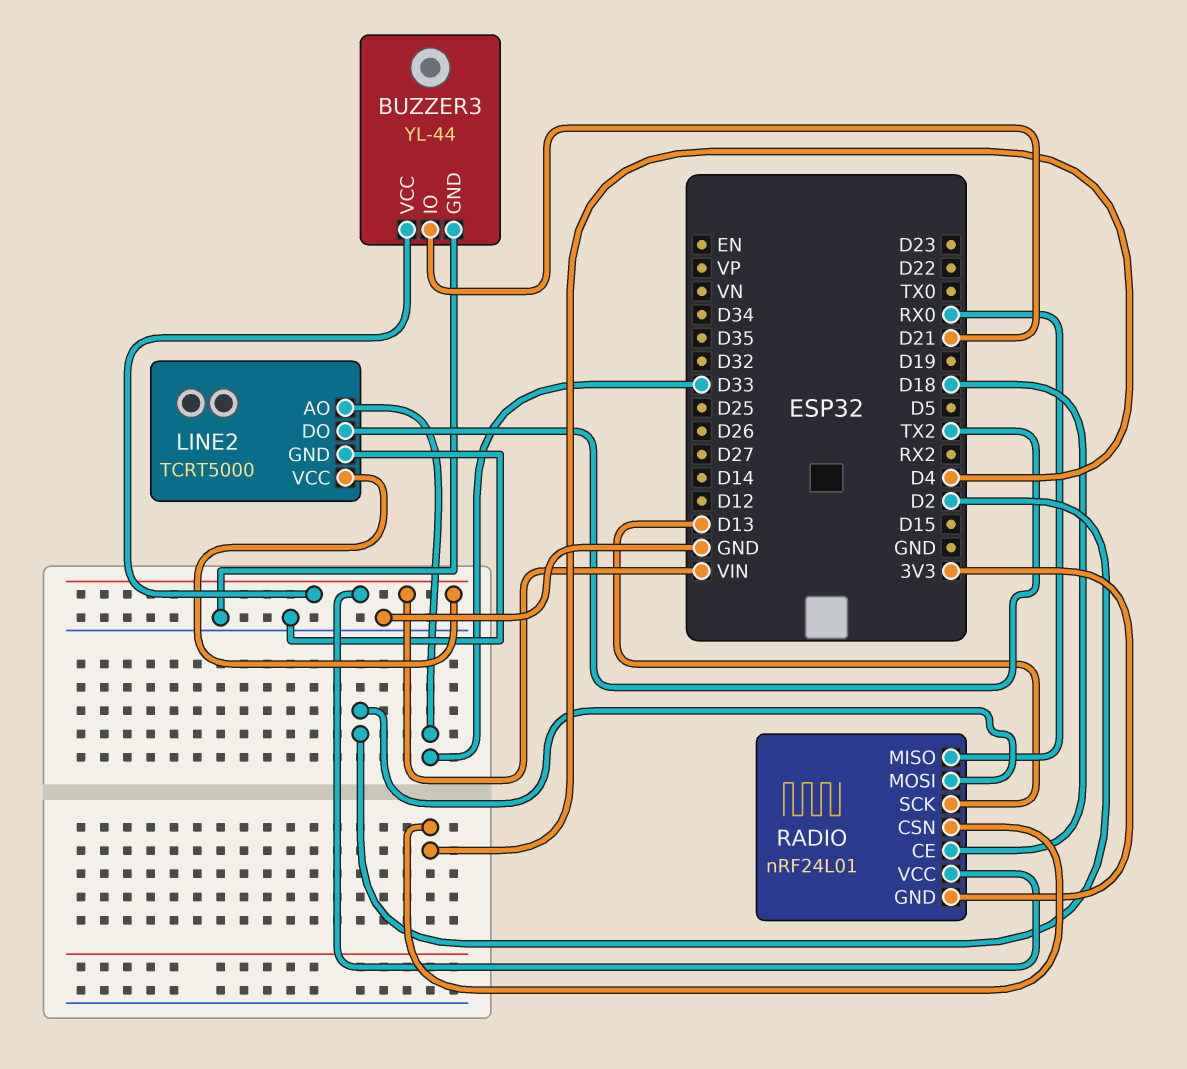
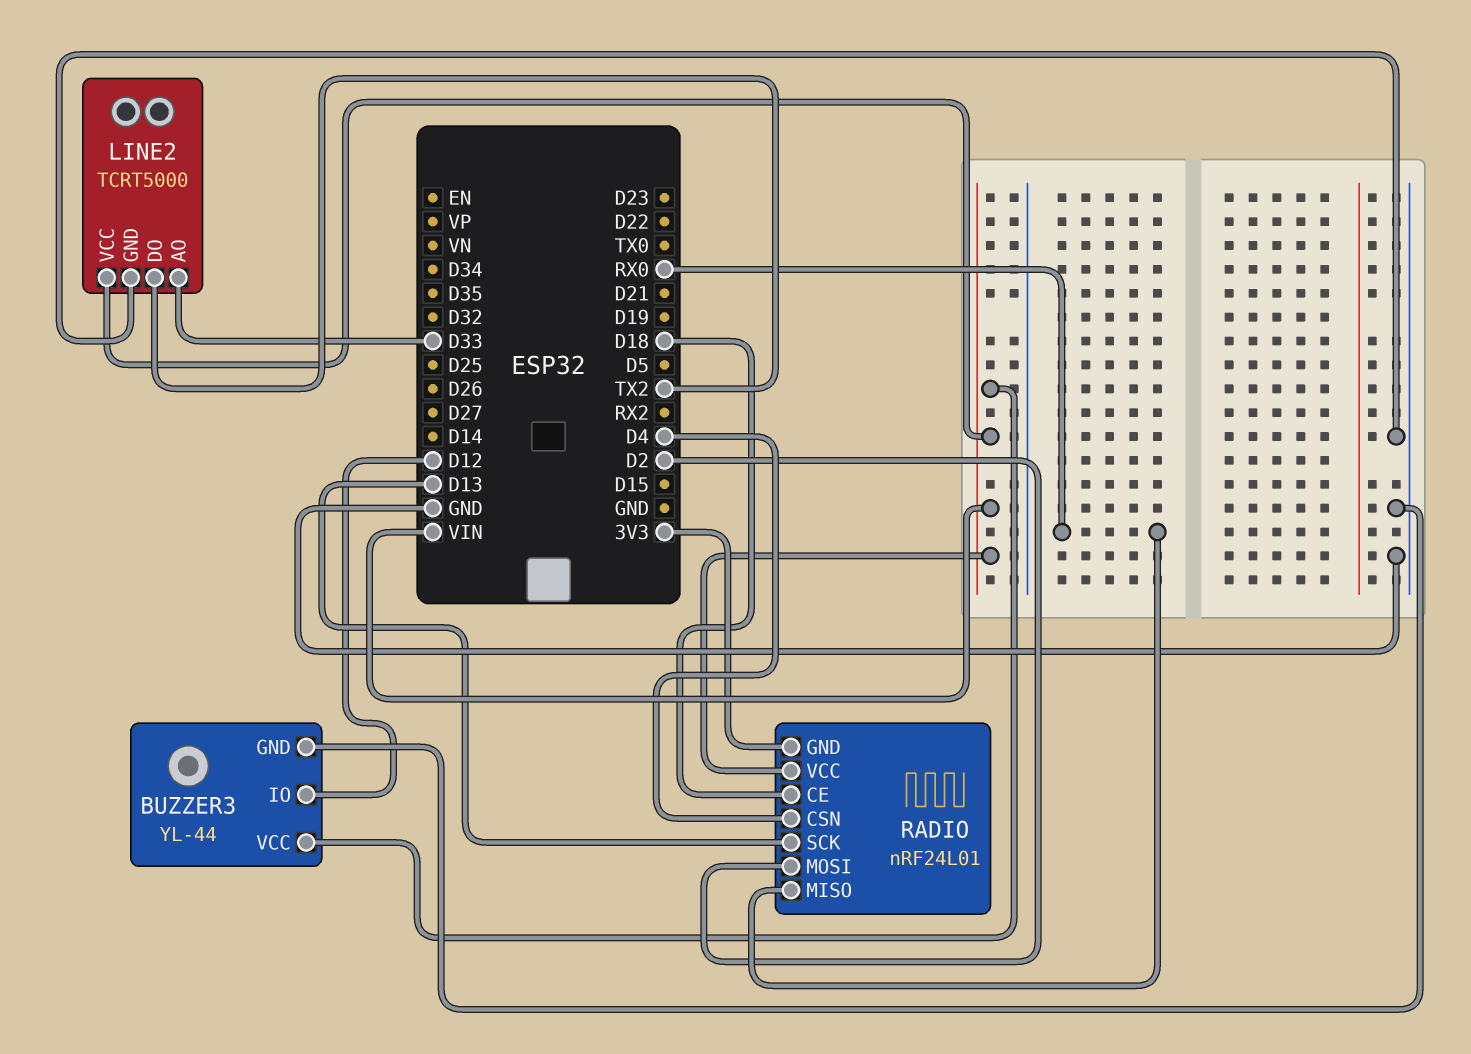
BUZZER3 pin IO: D21 -> D12

